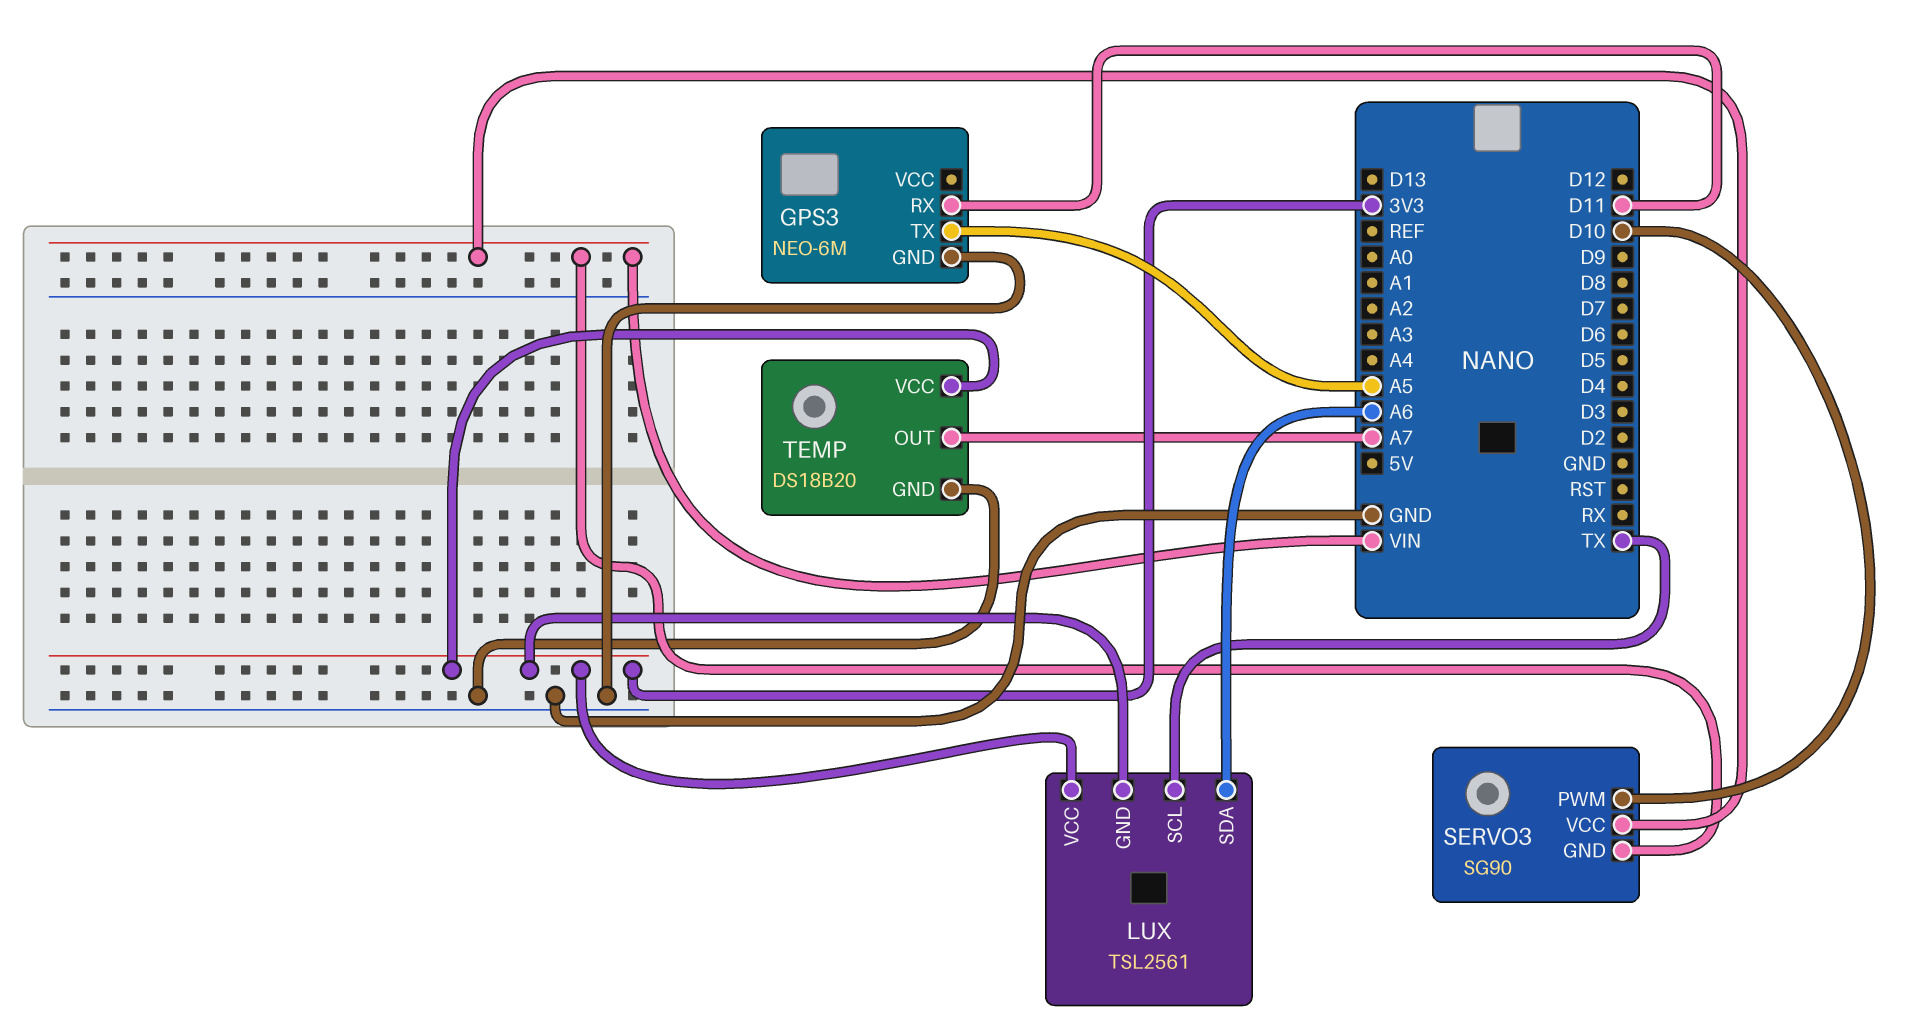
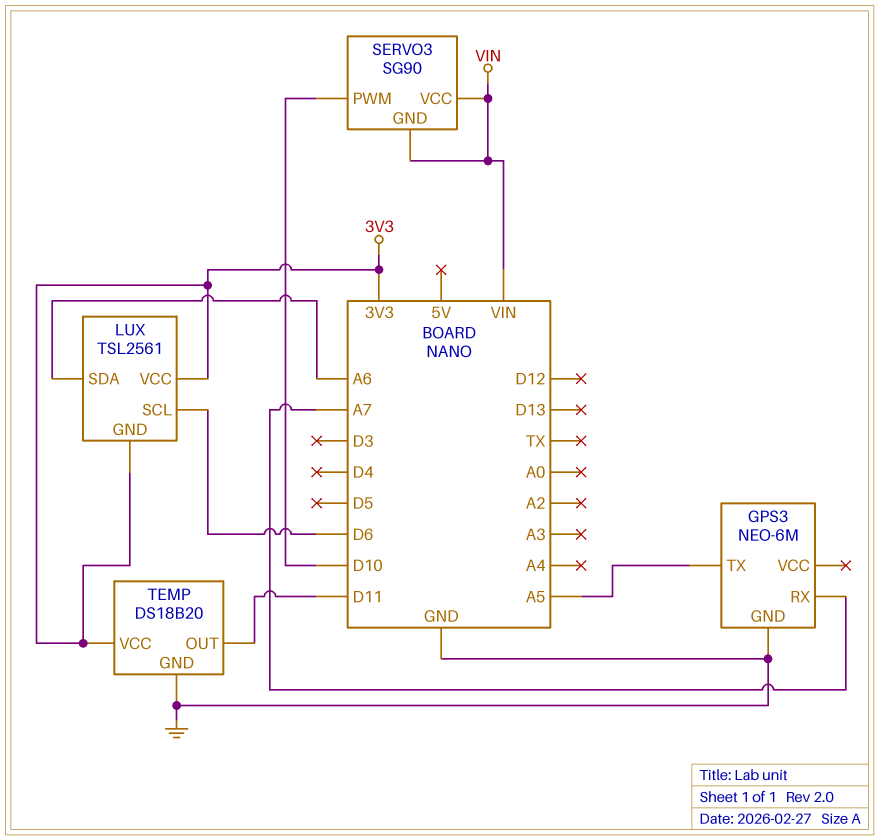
GPS3 pin RX: D11 -> A7
LUX pin SCL: TX -> D6
TEMP pin OUT: A7 -> D11

